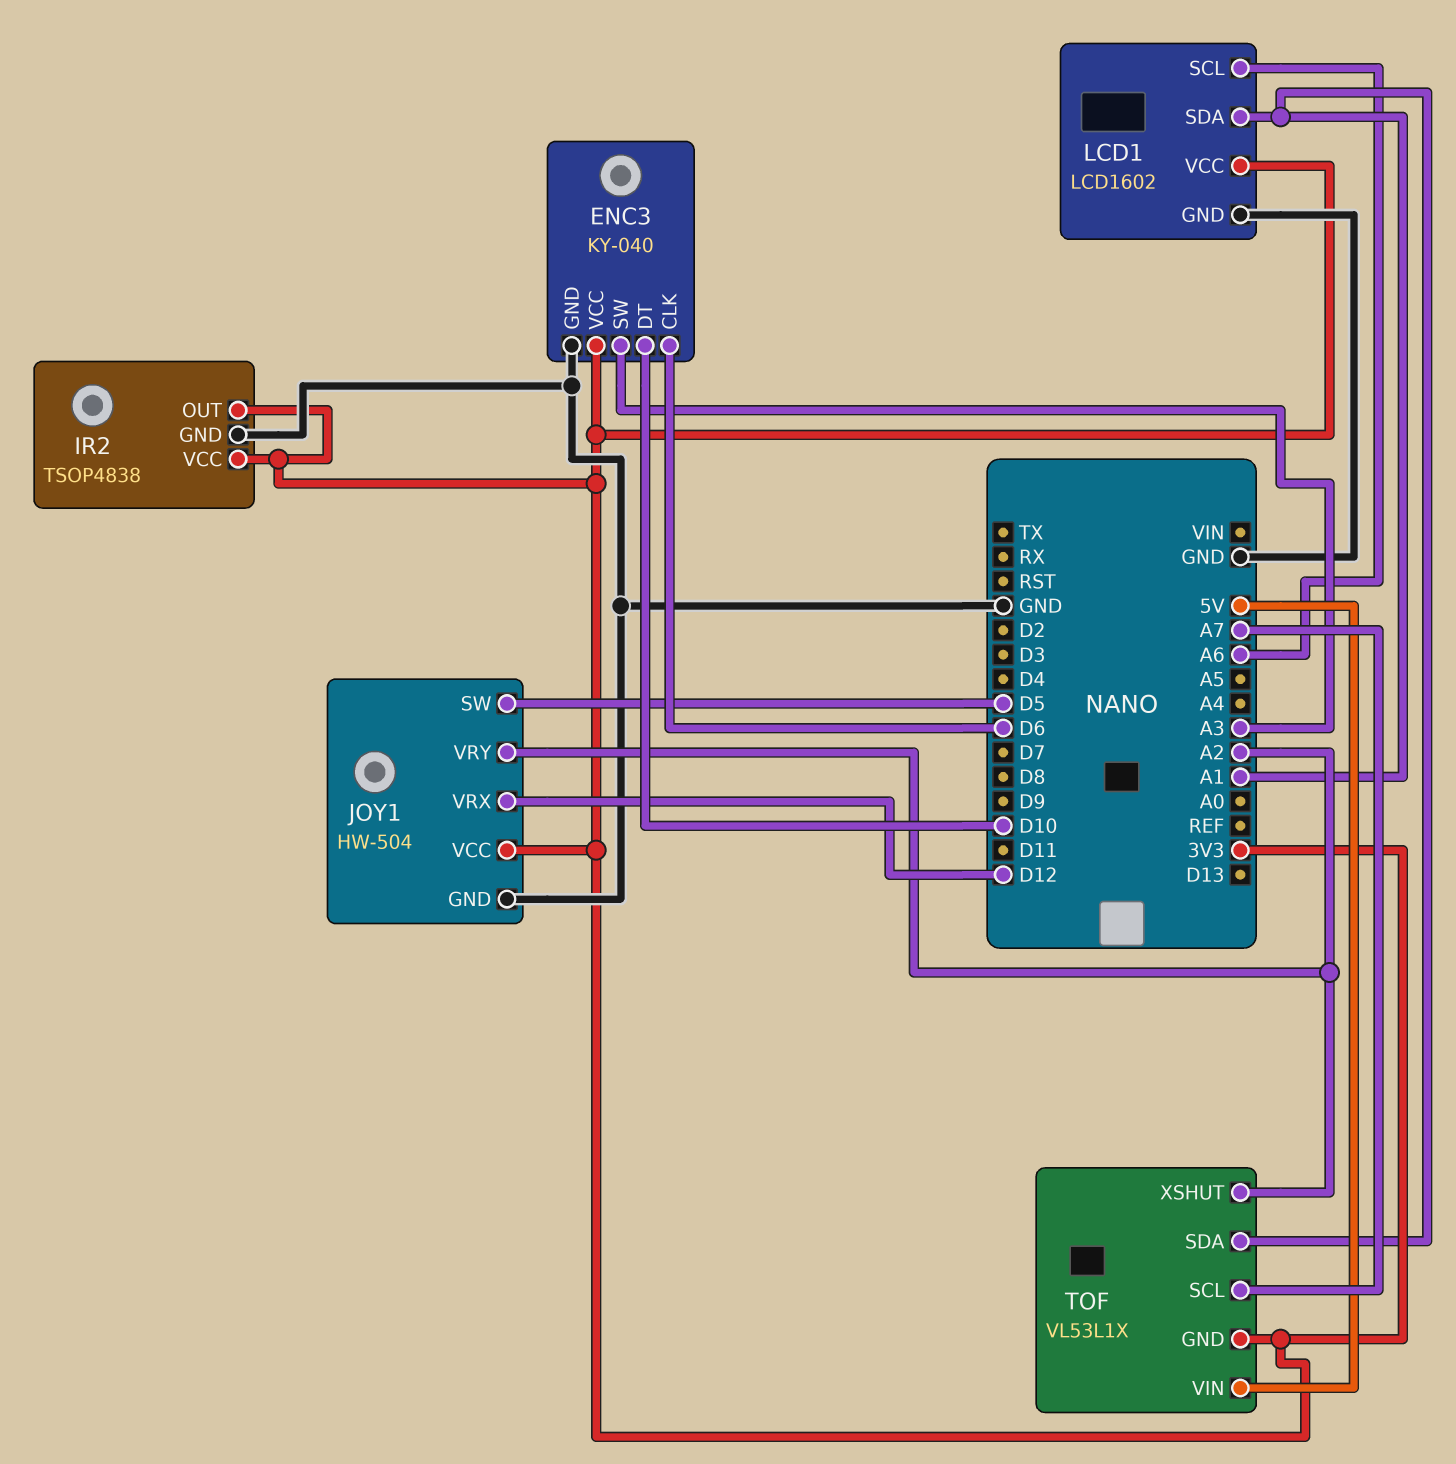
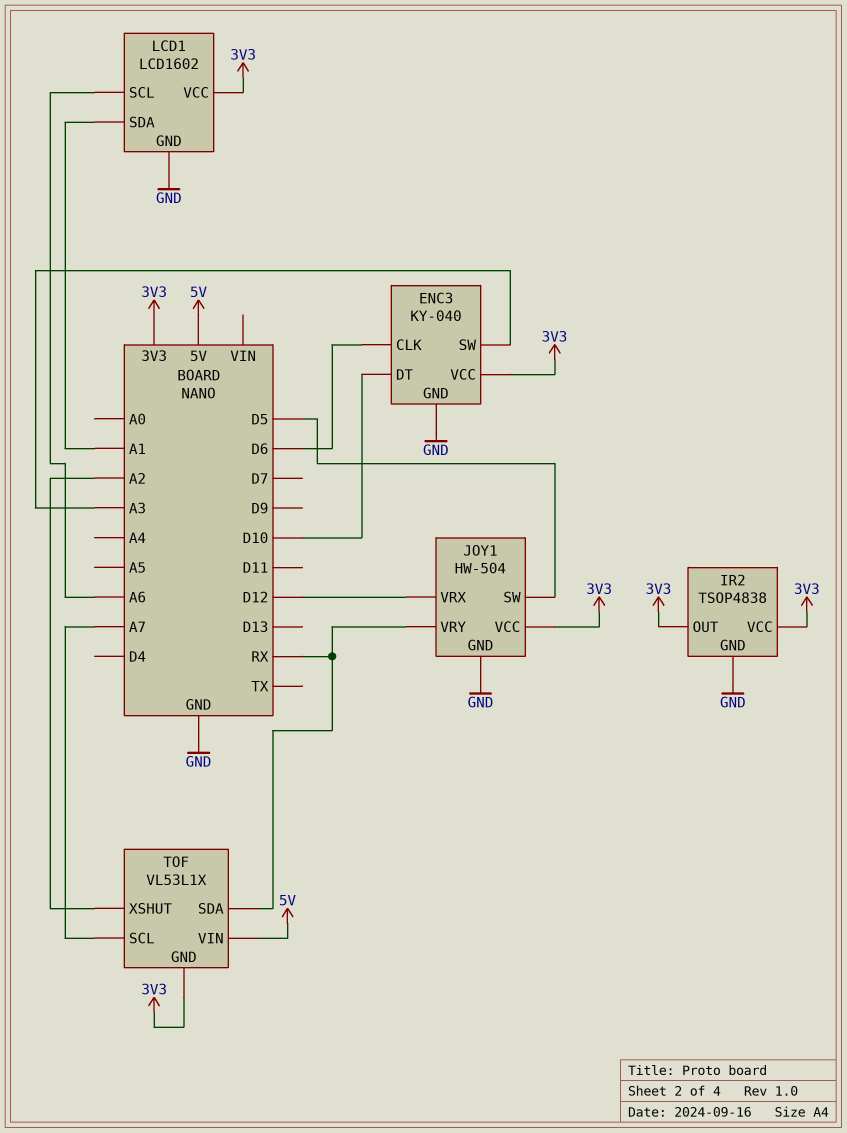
JOY1 pin VRY: A2 -> RX
TOF pin SDA: A1 -> RX

